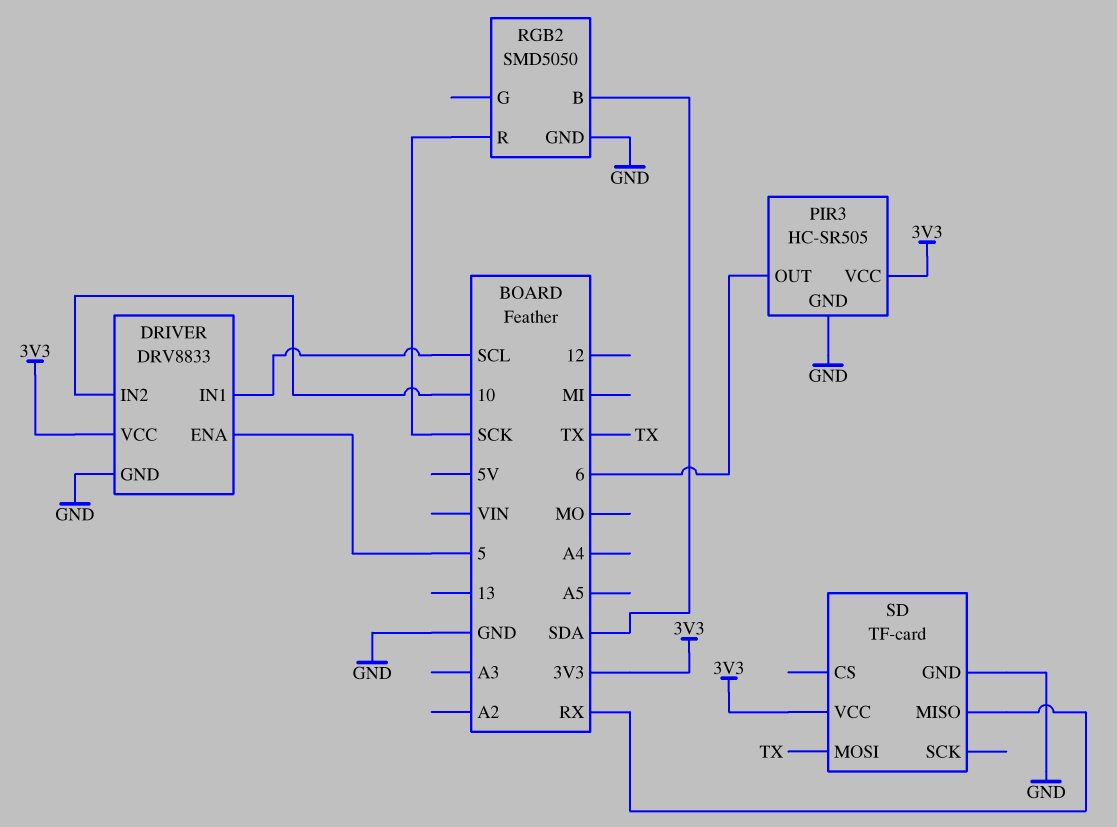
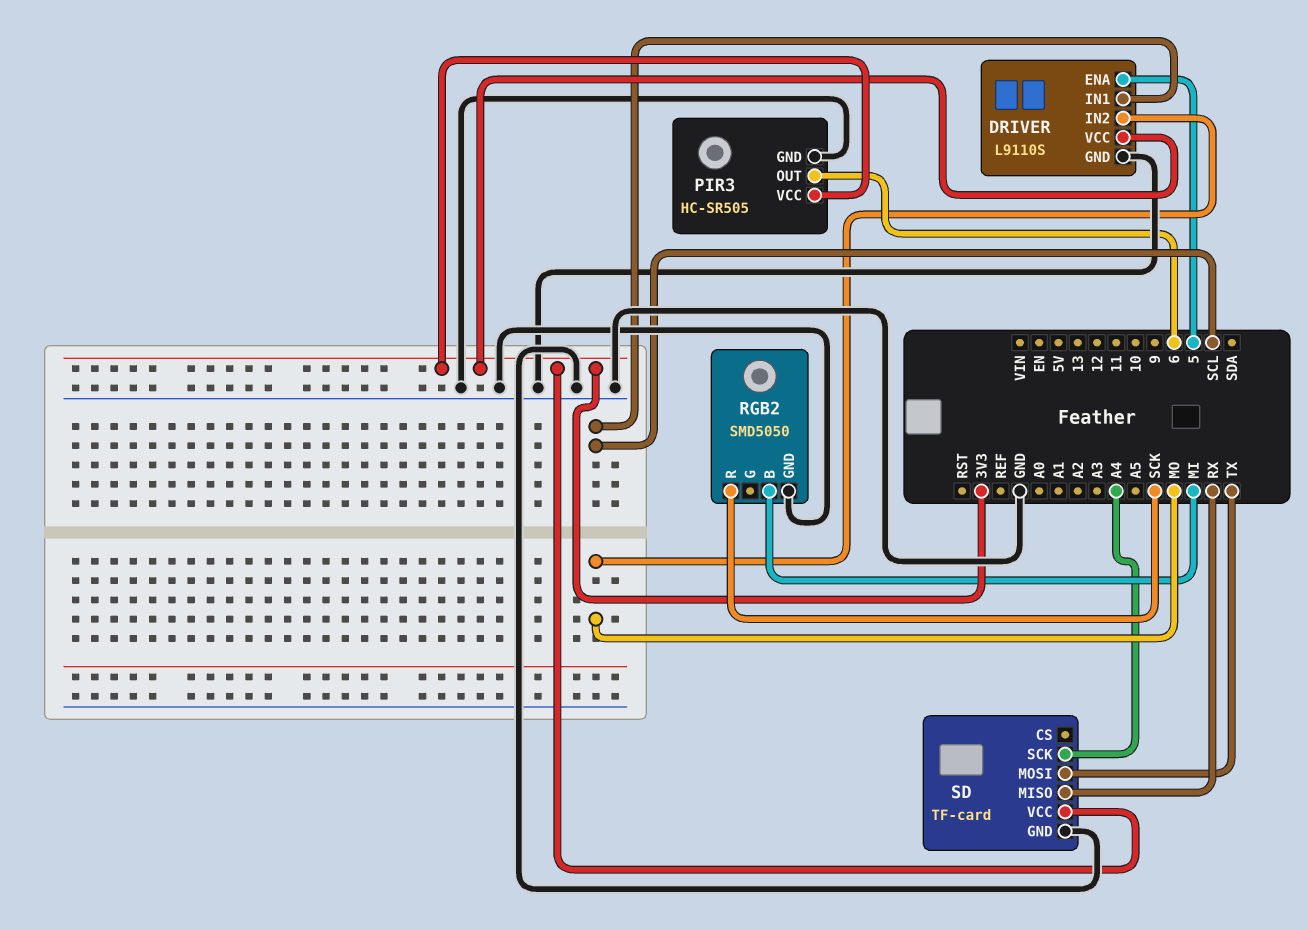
DRIVER: DRV8833 -> L9110S
DRIVER pin IN2: 10 -> MO
RGB2 pin B: SDA -> MI
SD pin SCK: none -> A4

